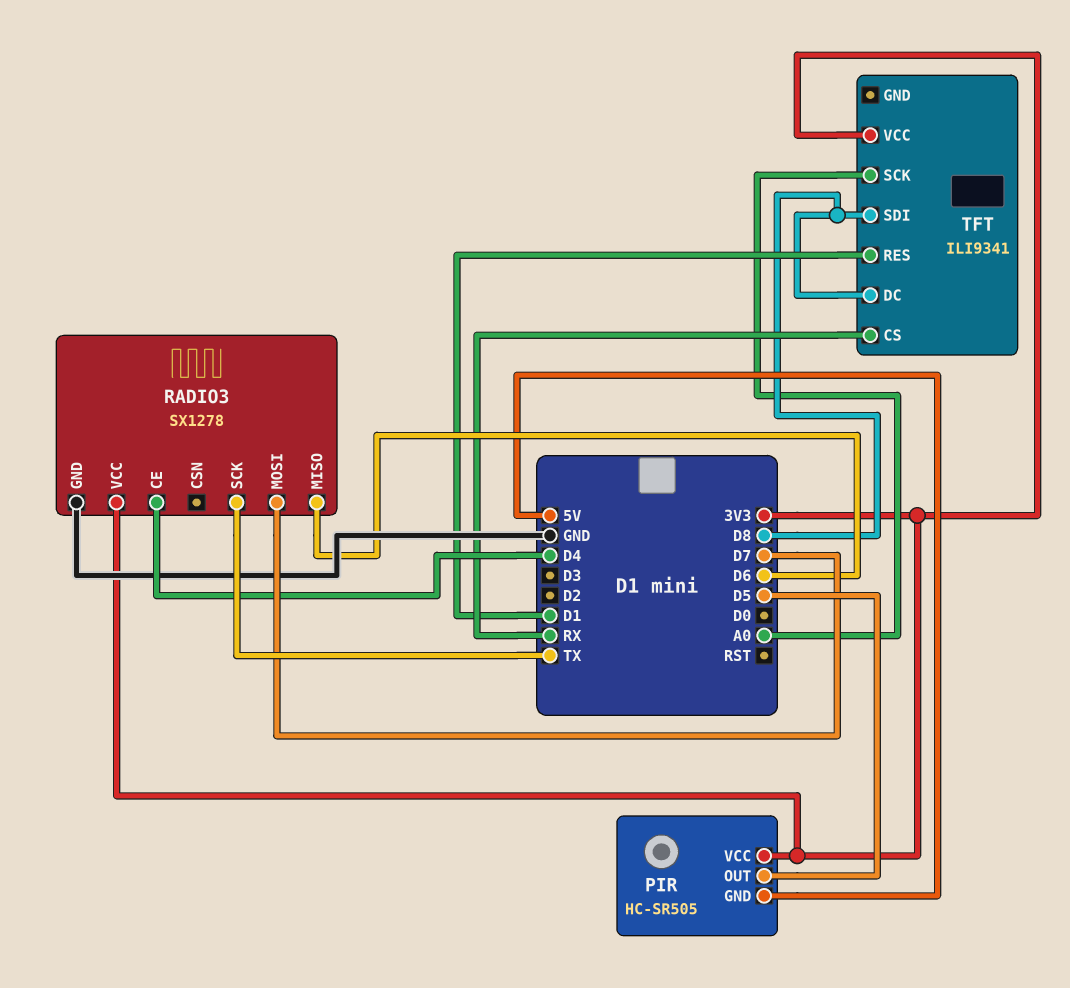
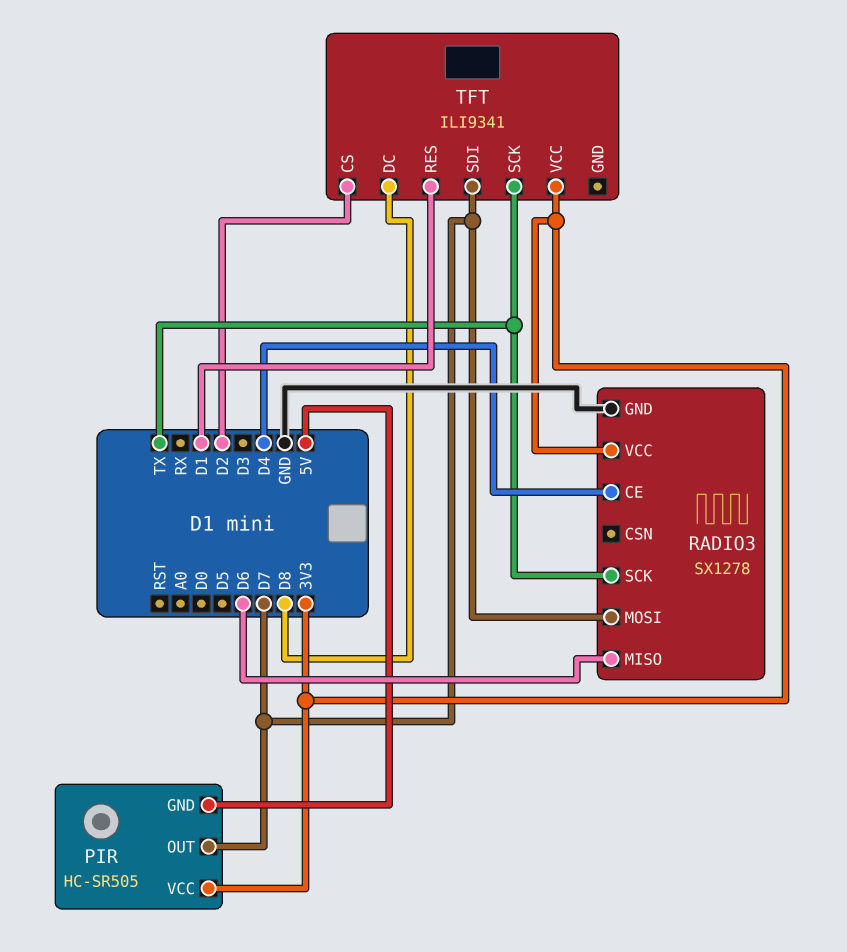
PIR pin OUT: D5 -> D7
TFT pin CS: RX -> D2
TFT pin SCK: A0 -> TX
TFT pin SDI: D8 -> D7

